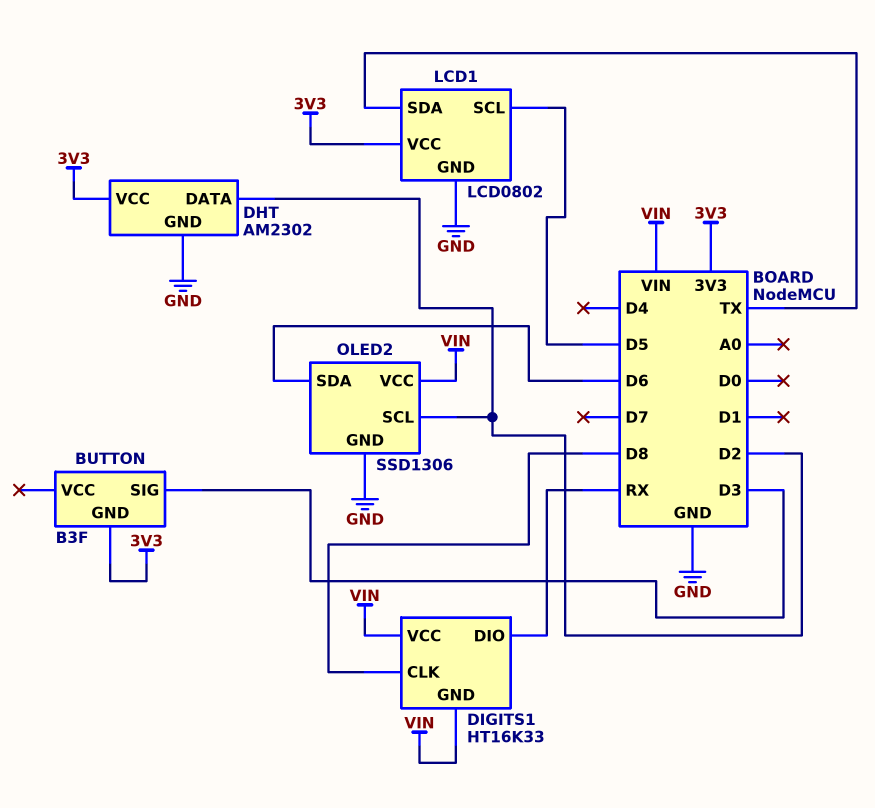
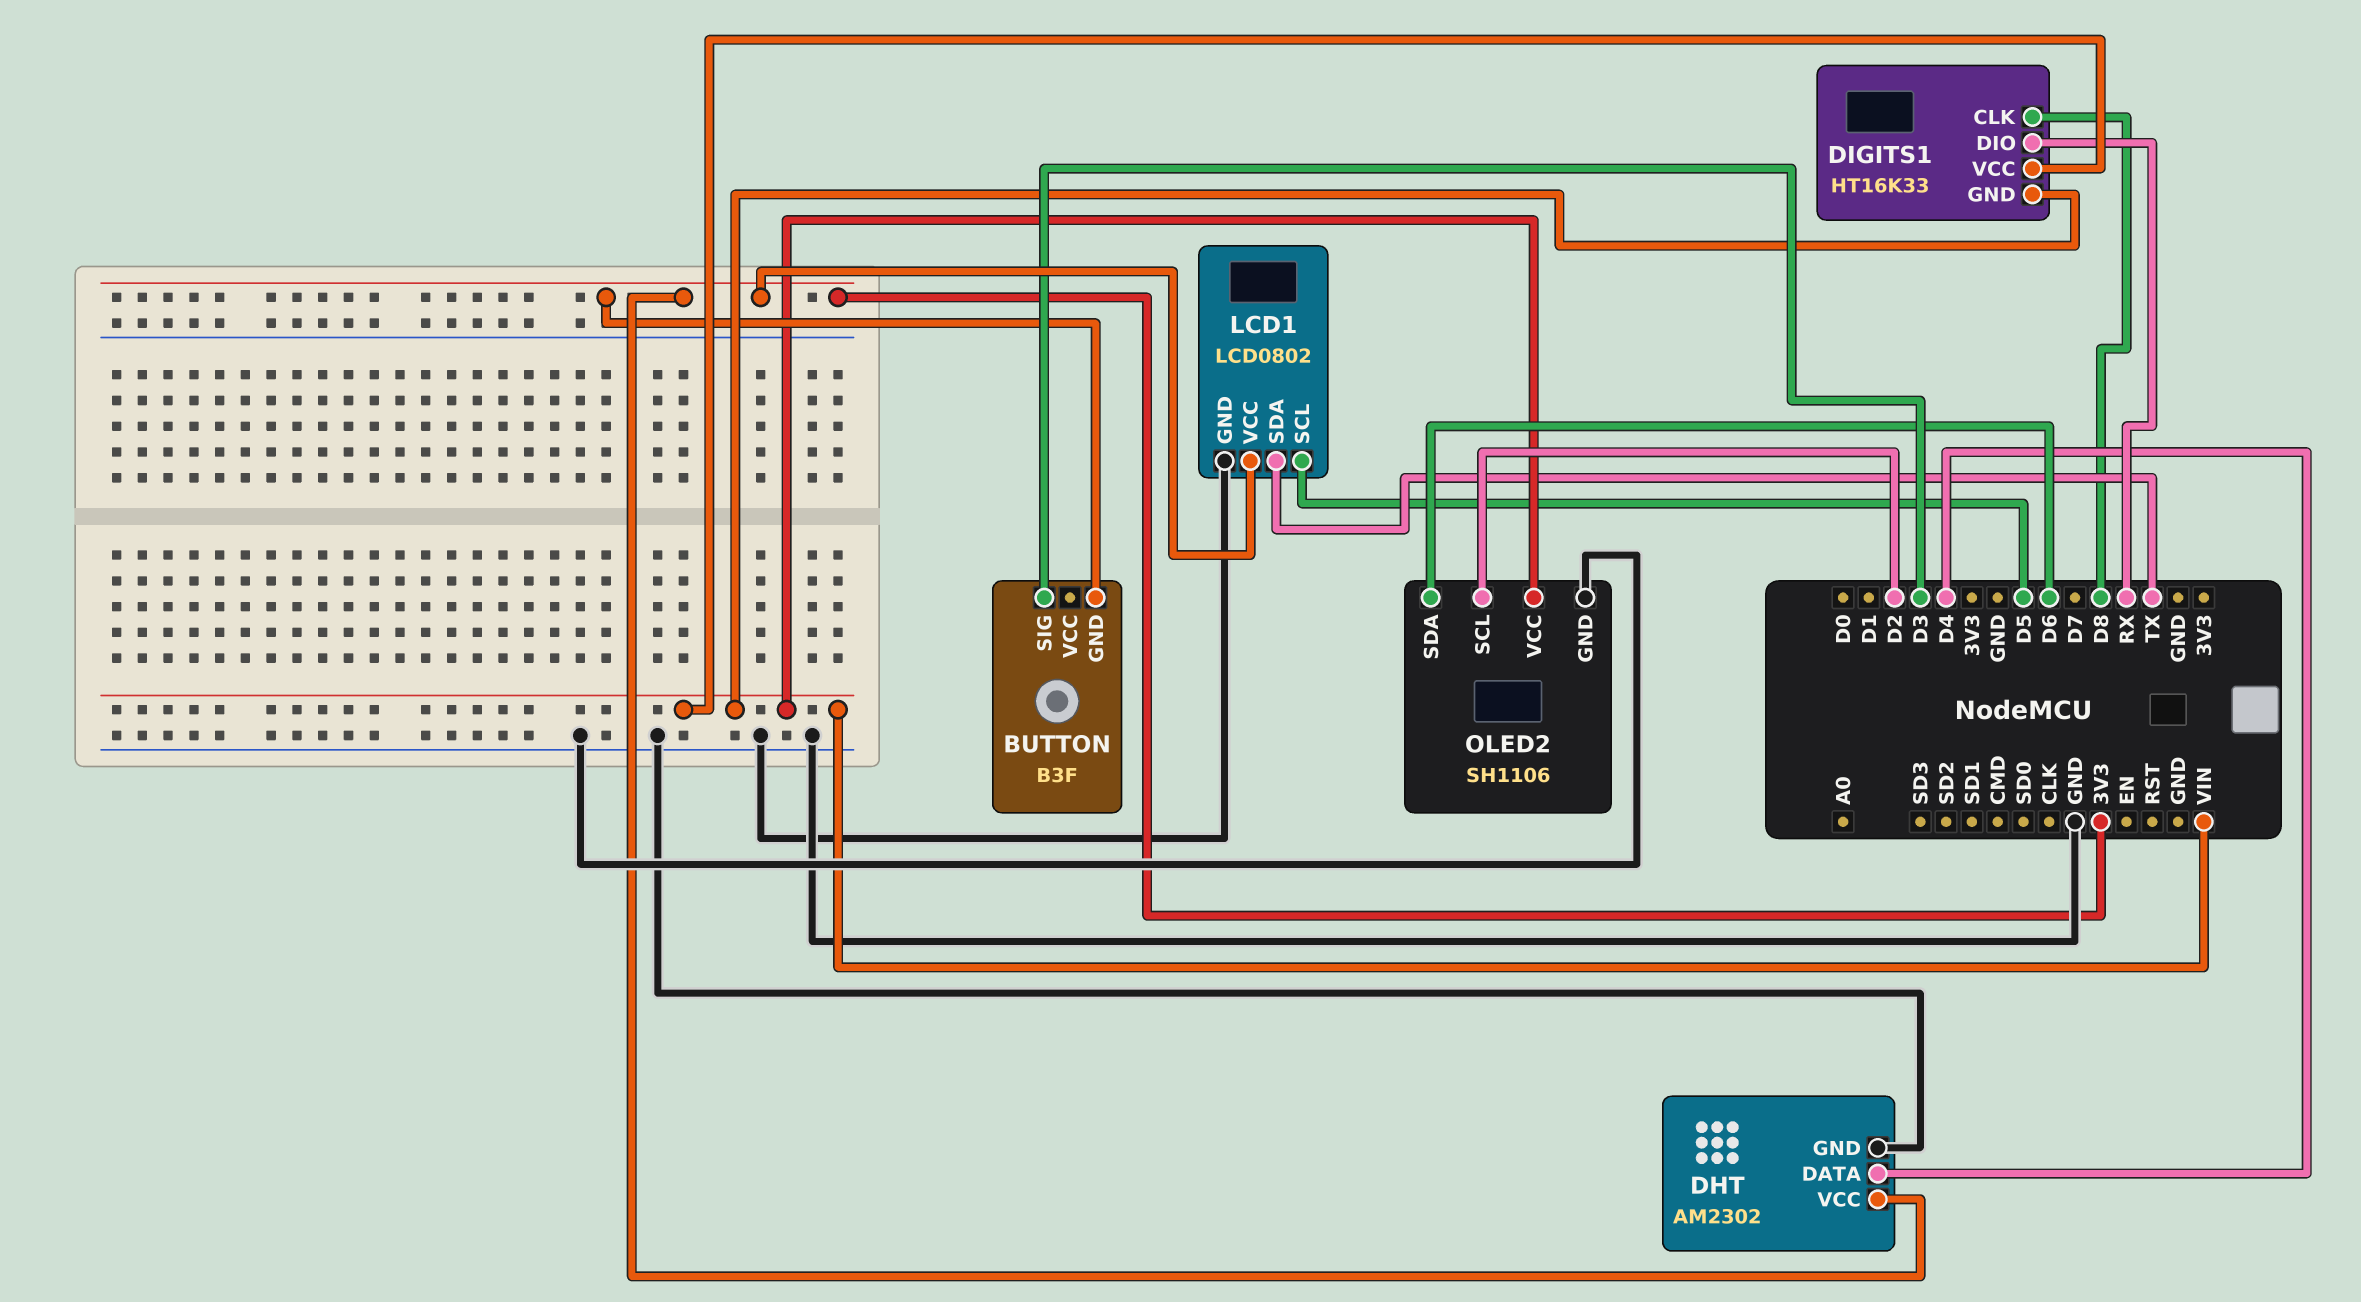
DHT pin DATA: D2 -> D4
OLED2: SSD1306 -> SH1106

